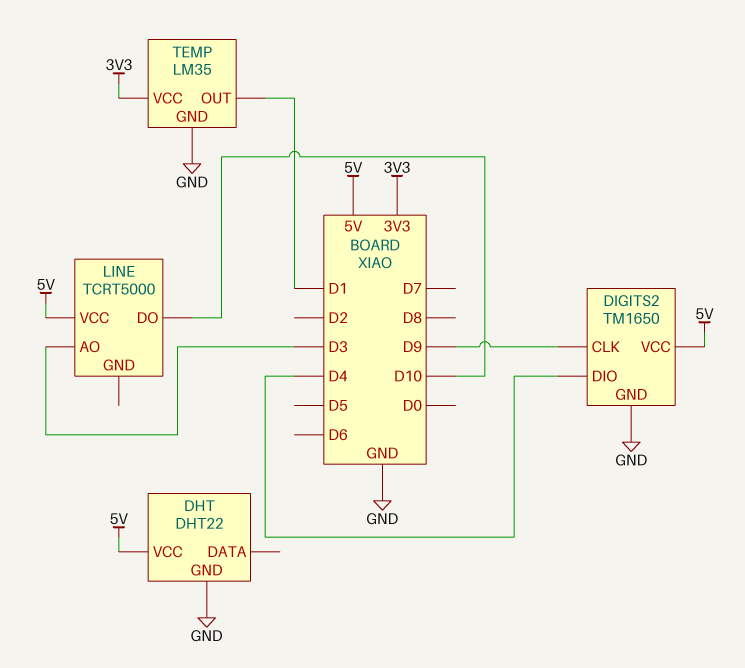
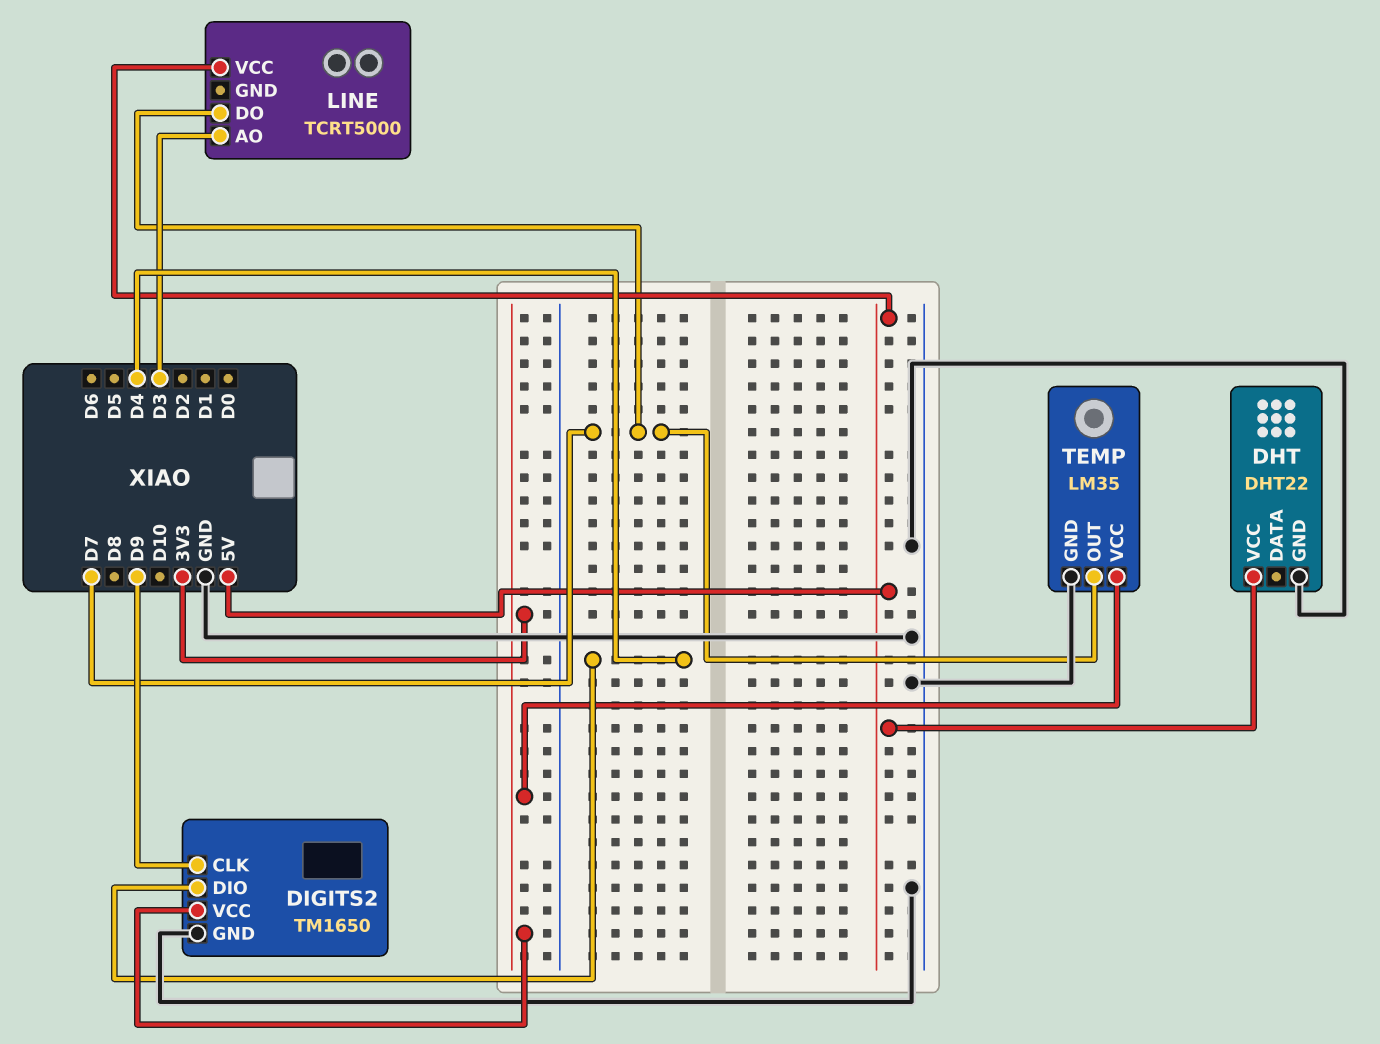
DIGITS2 pin VCC: 5V -> 3V3
LINE pin DO: D10 -> D7
TEMP pin OUT: D1 -> D7

